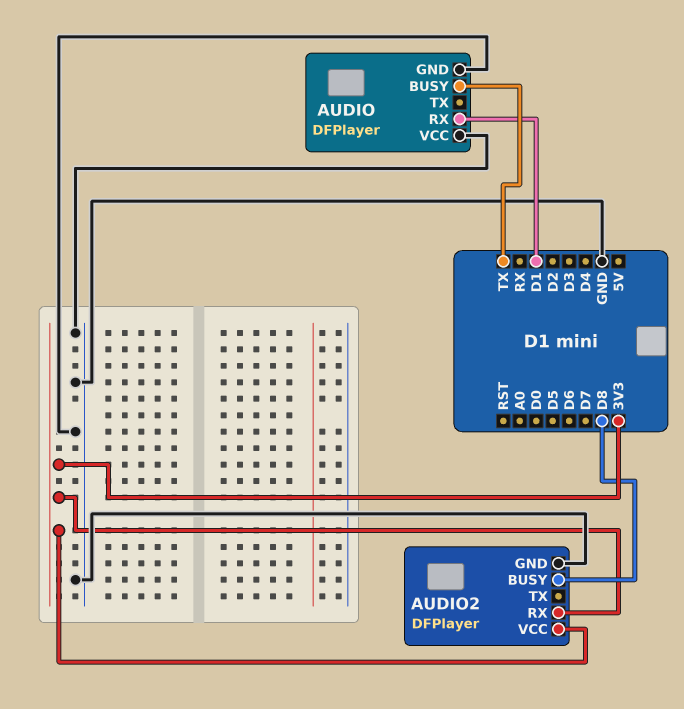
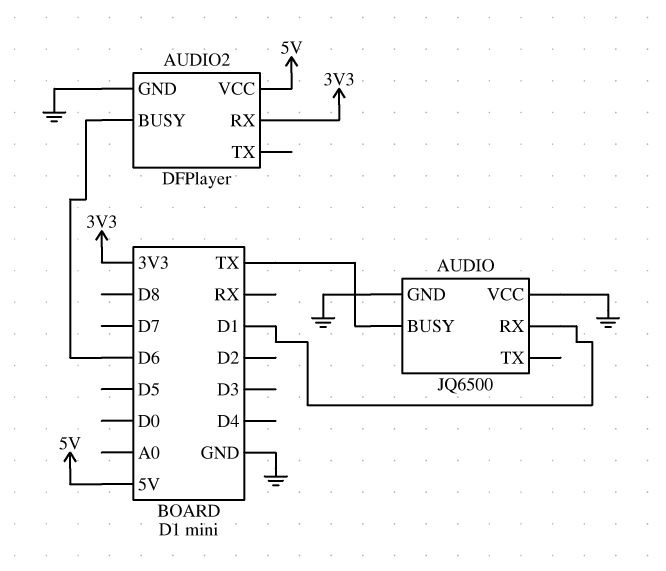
AUDIO: DFPlayer -> JQ6500
AUDIO2 pin BUSY: D8 -> D6
AUDIO2 pin VCC: 3V3 -> 5V

